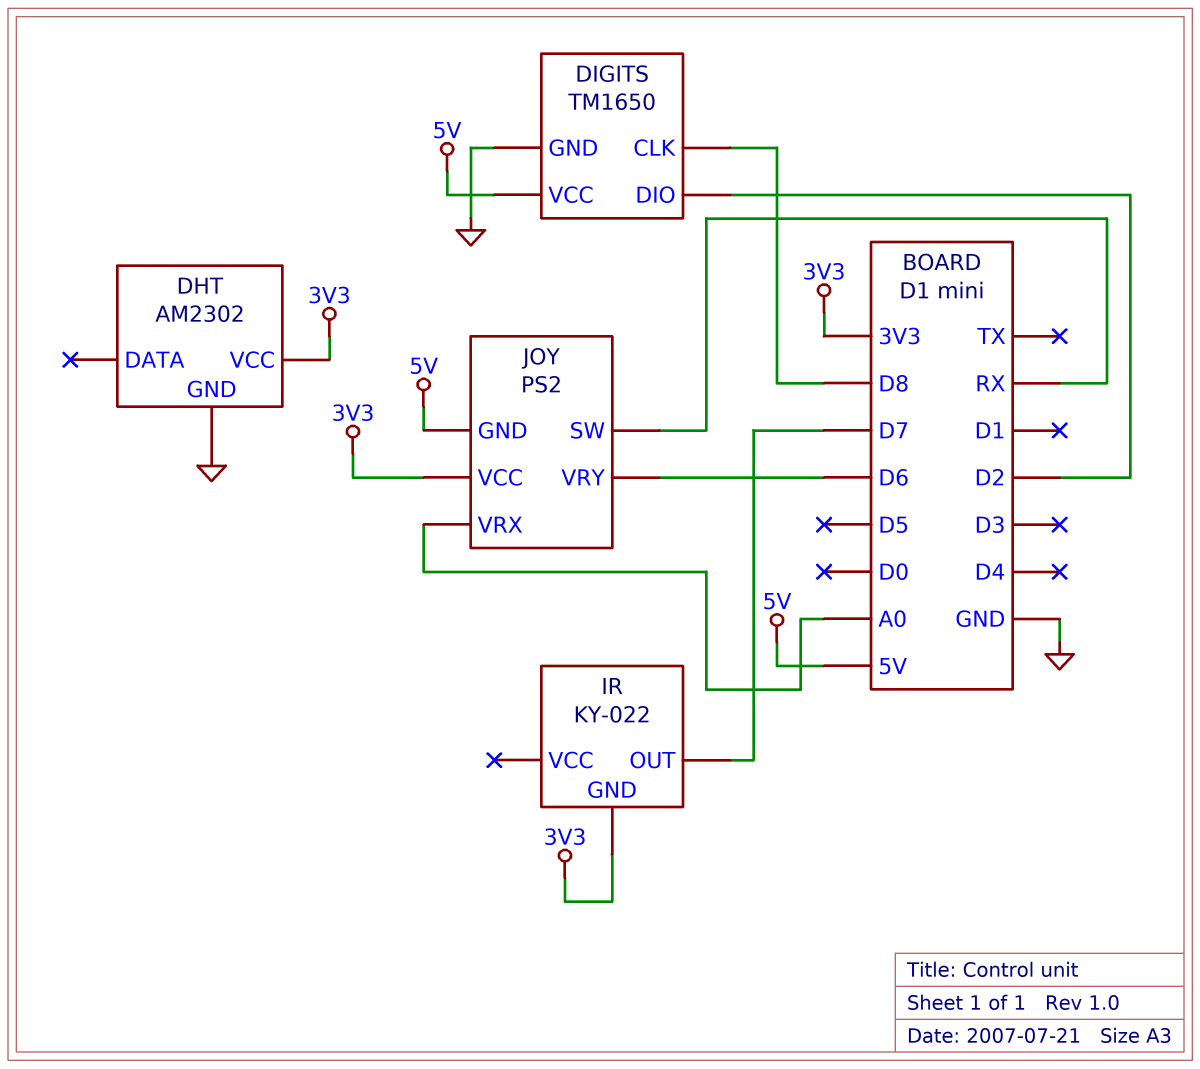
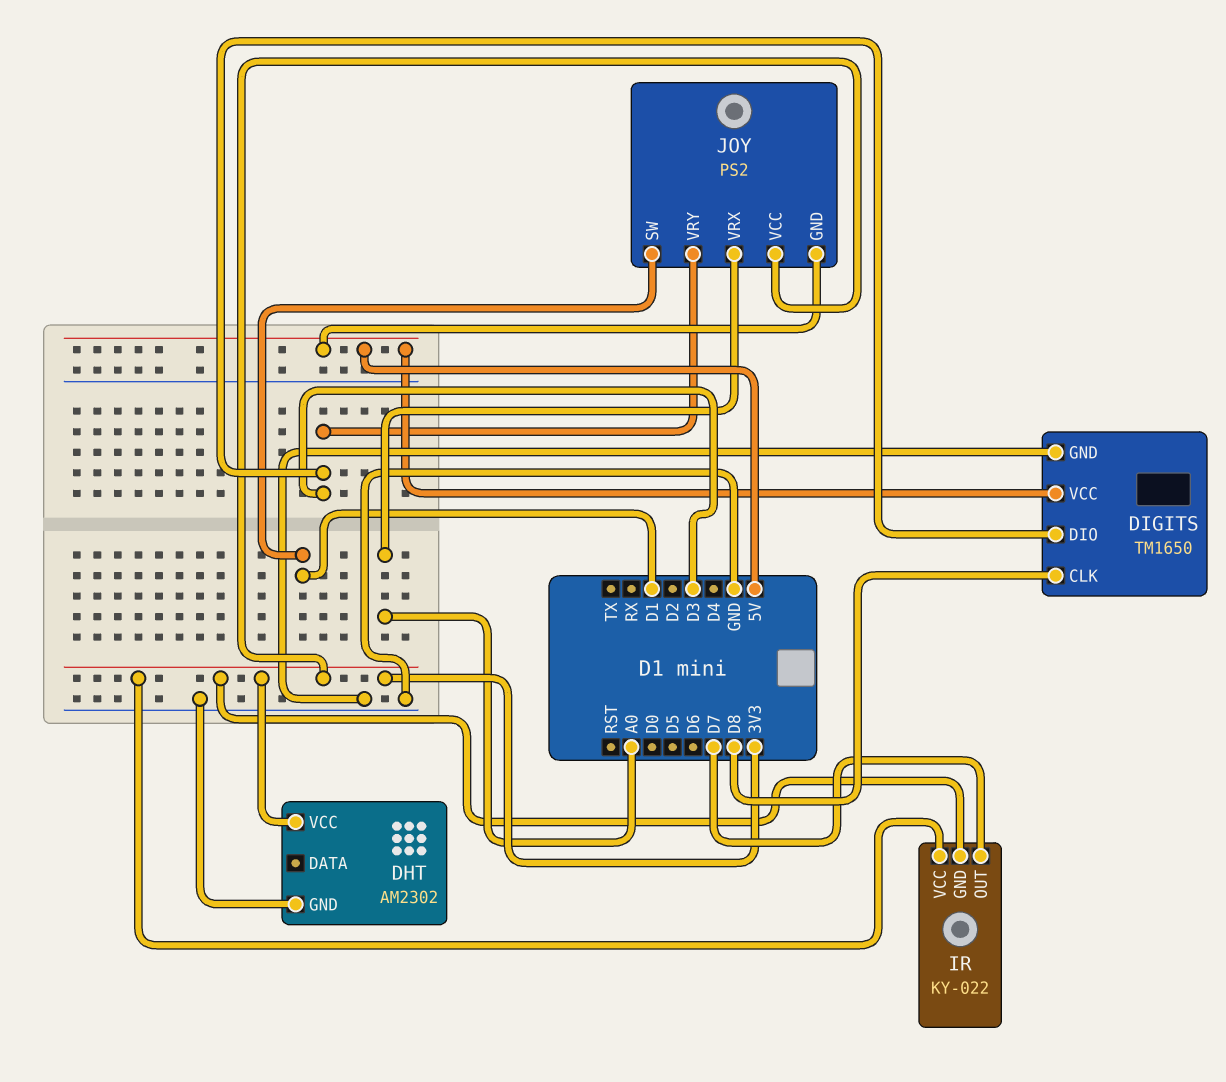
DIGITS pin DIO: D2 -> D3
IR pin VCC: none -> 3V3
JOY pin SW: RX -> D1
JOY pin VRY: D6 -> D3

